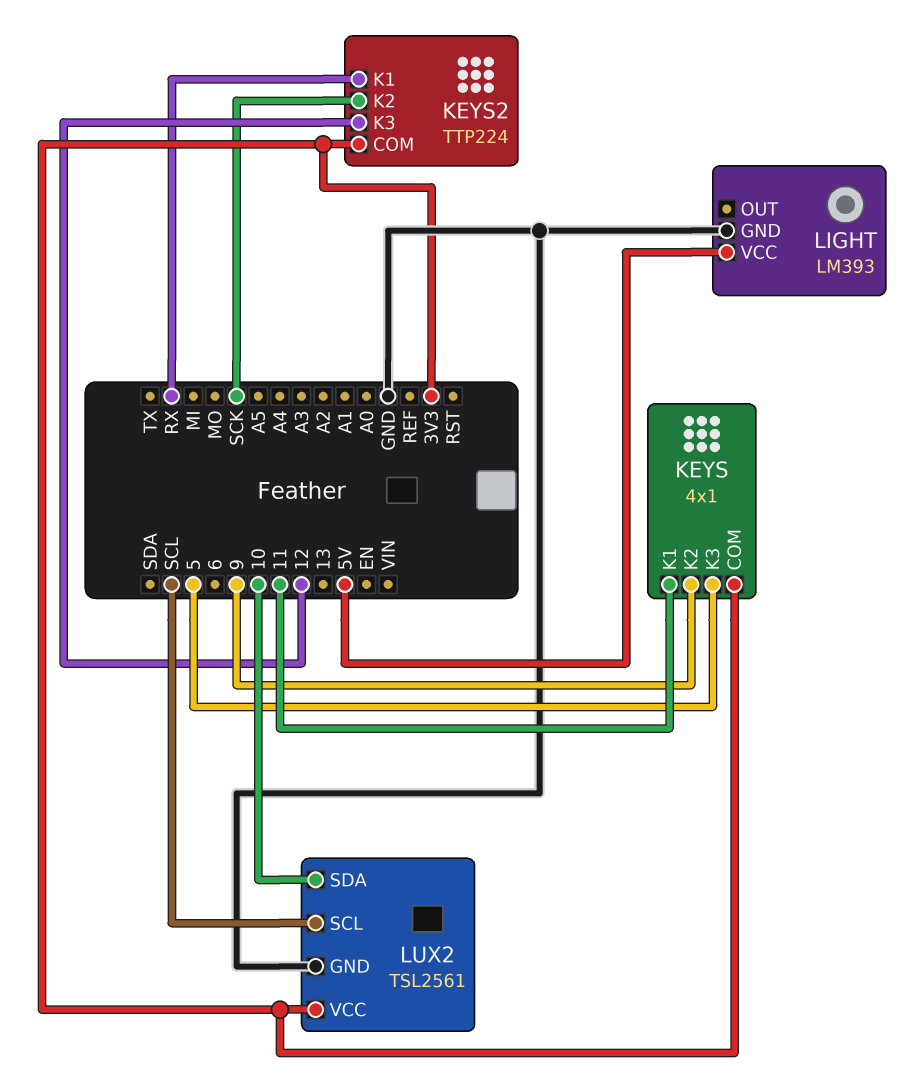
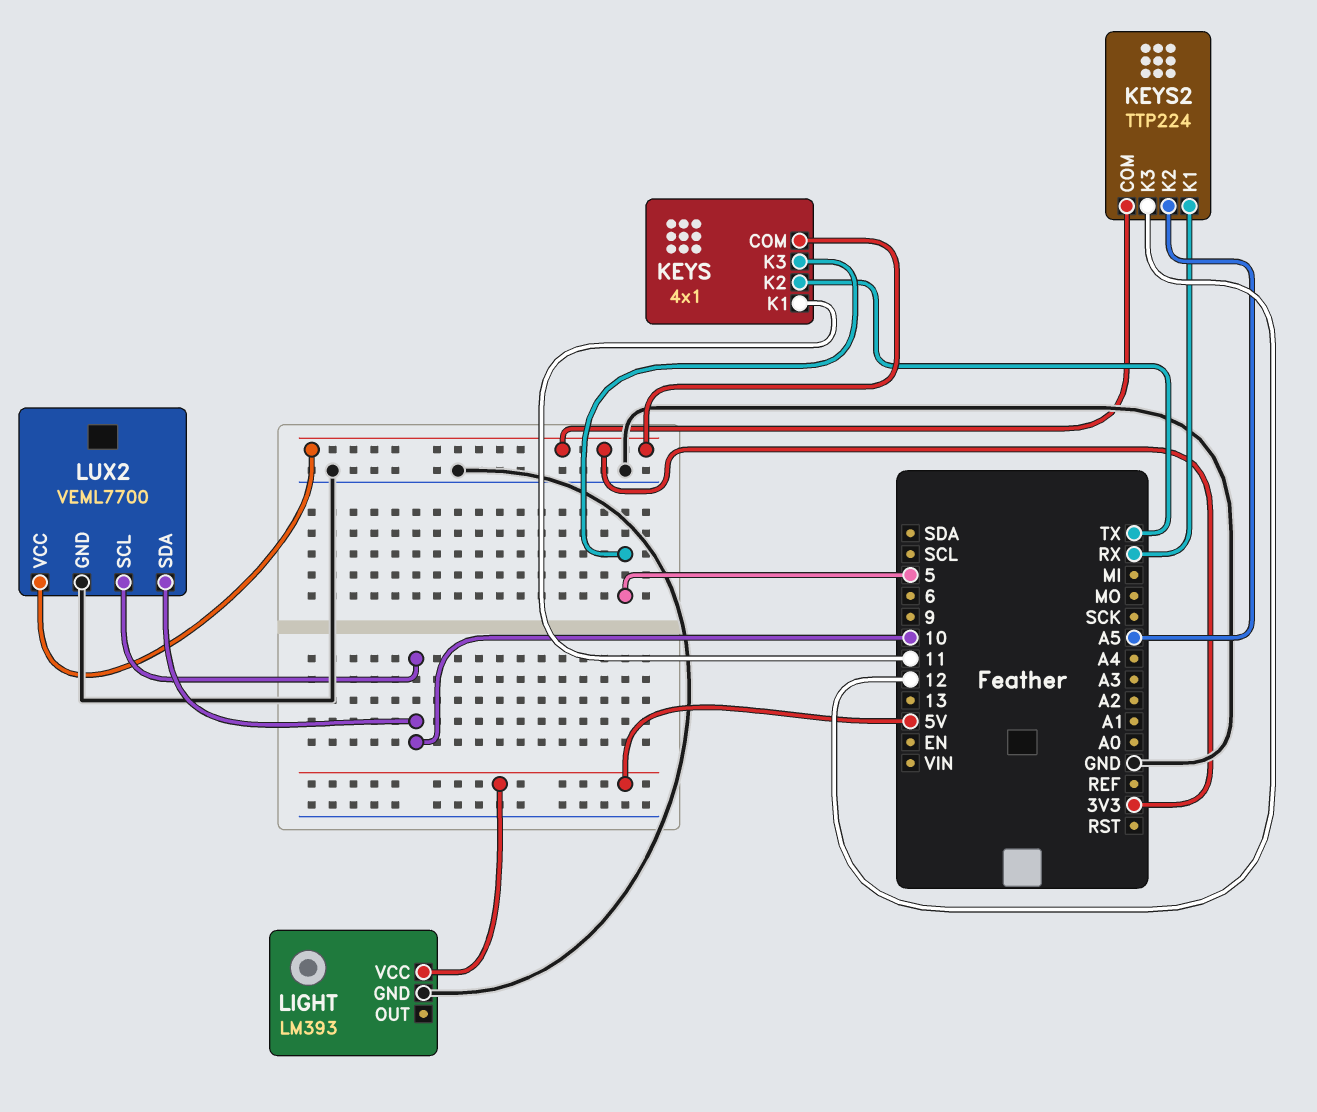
KEYS pin K2: 9 -> TX
KEYS2 pin K2: SCK -> A5
LUX2: TSL2561 -> VEML7700
LUX2 pin SCL: SCL -> 10

